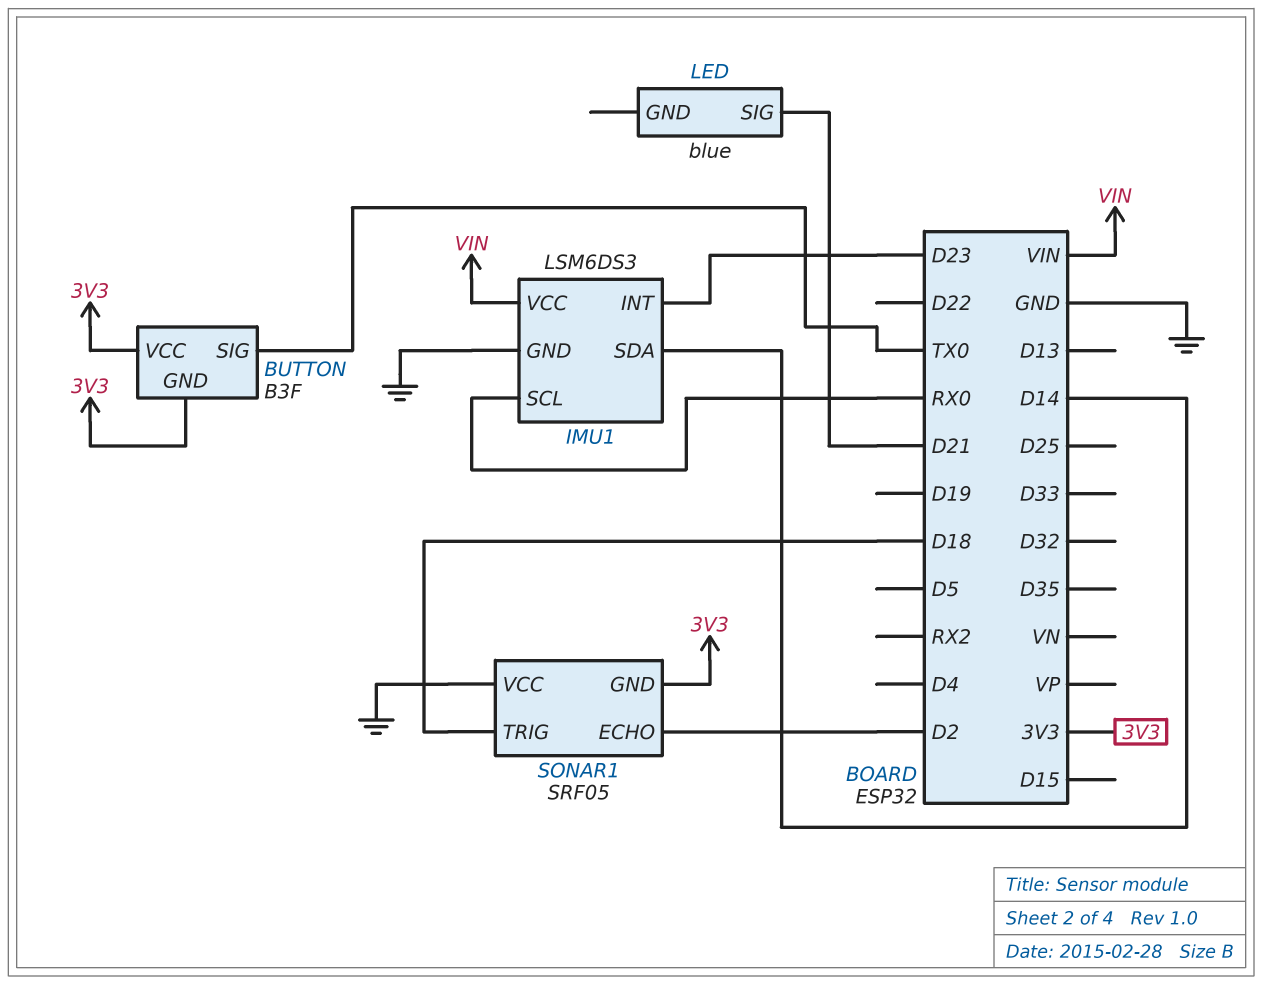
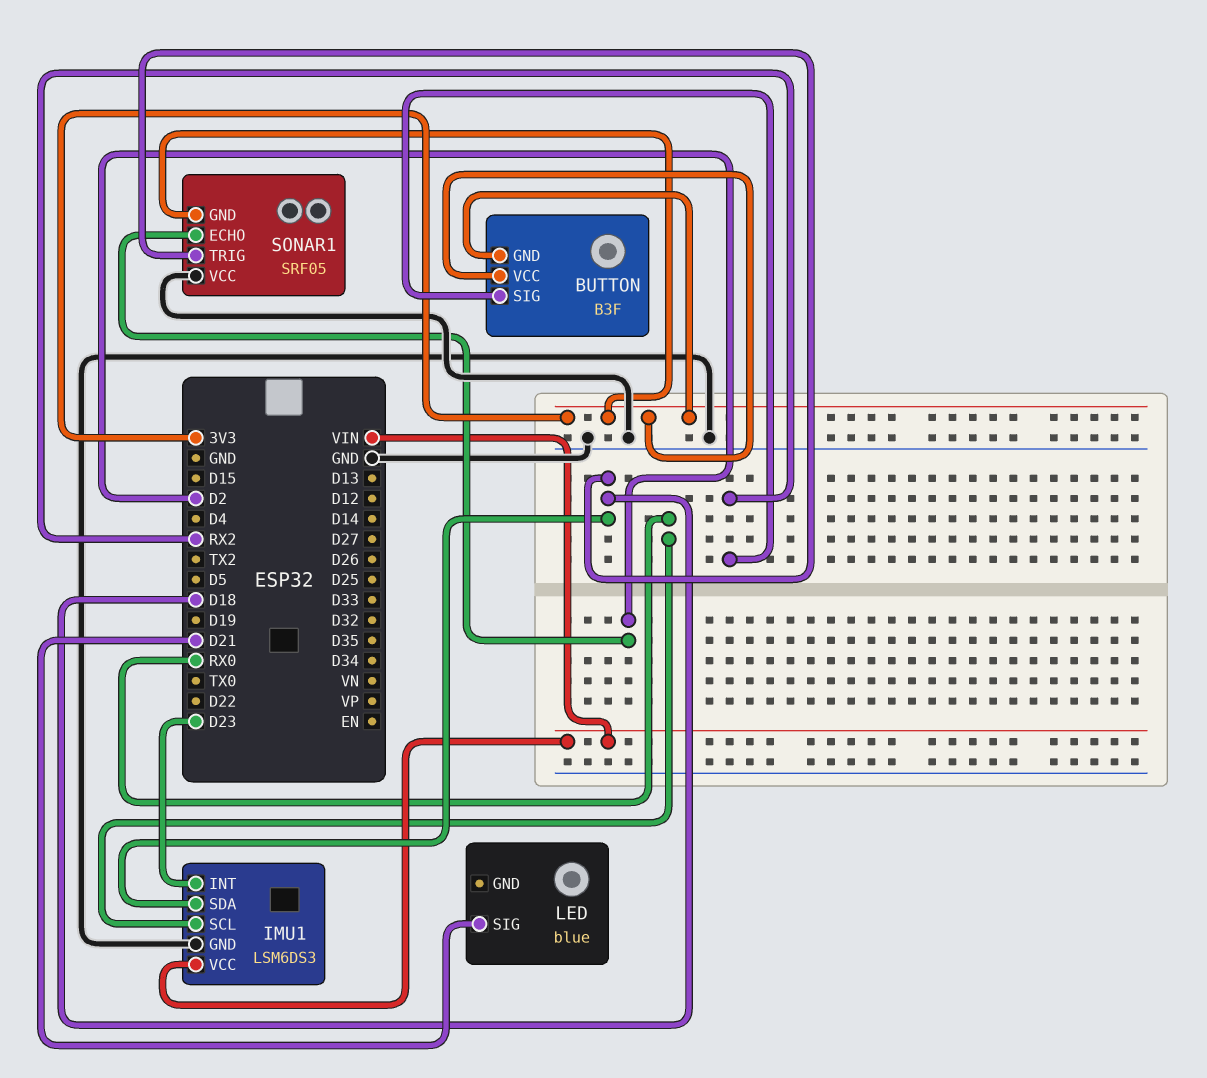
BUTTON pin SIG: TX0 -> RX2
IMU1 pin SDA: D14 -> D18

